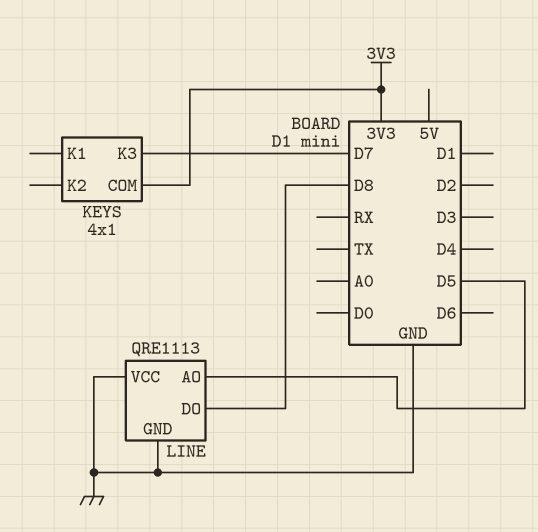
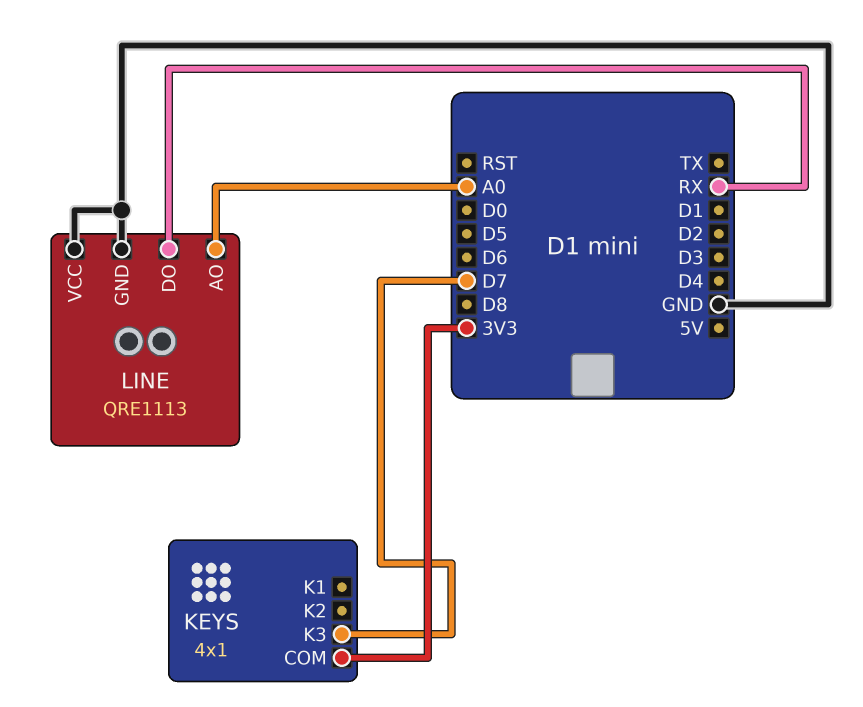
LINE pin AO: D5 -> A0
LINE pin DO: D8 -> RX

